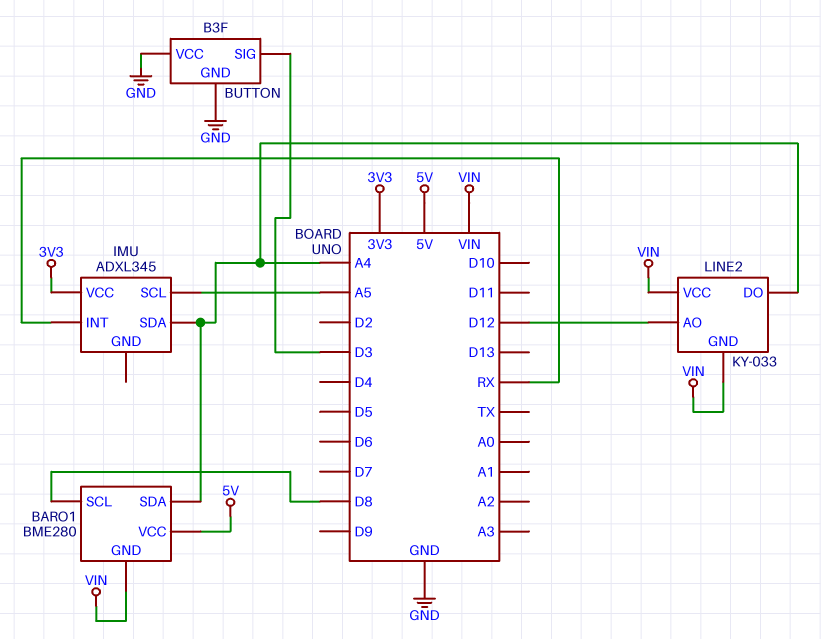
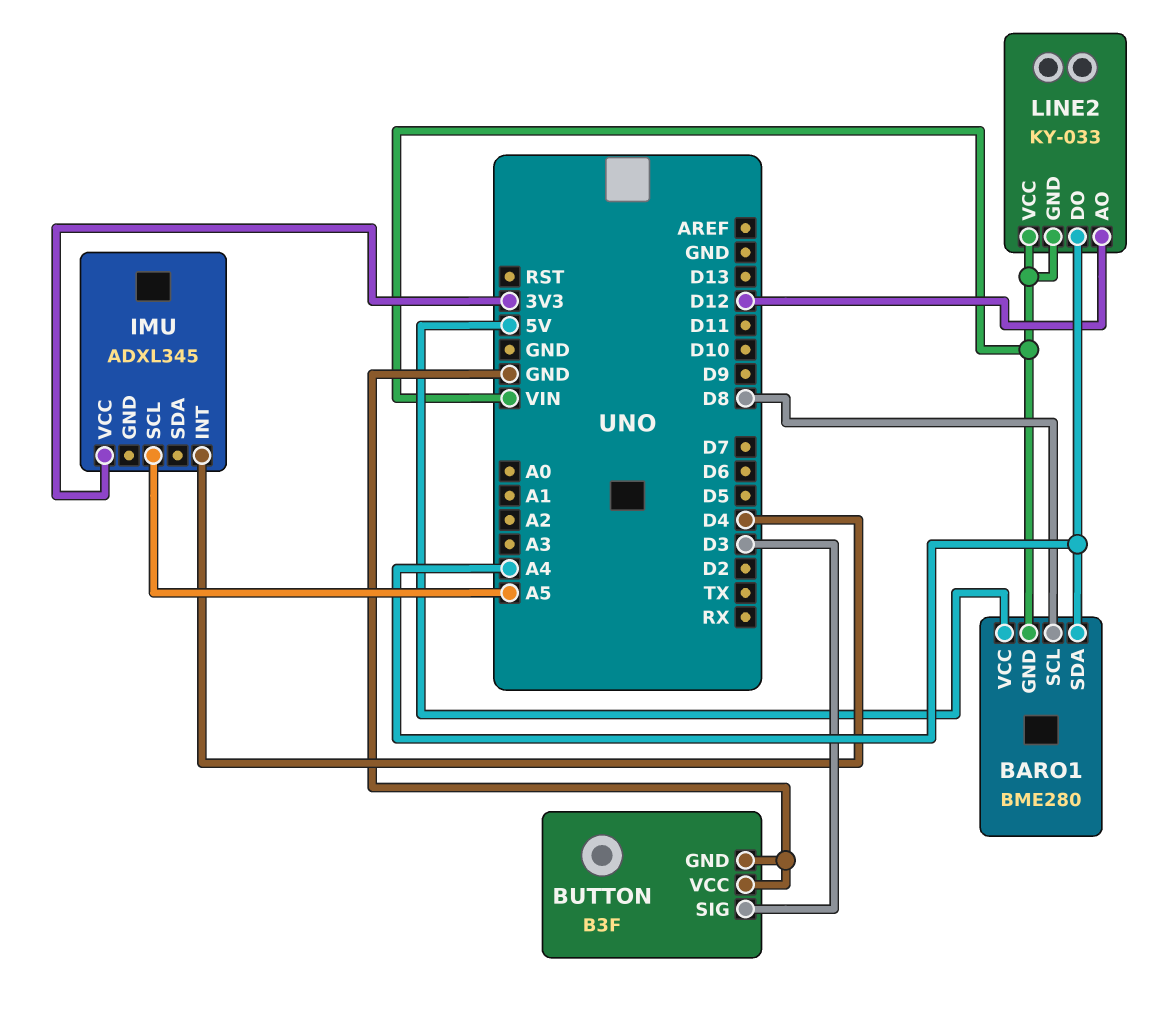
IMU pin INT: RX -> D4
IMU pin SDA: A4 -> none

